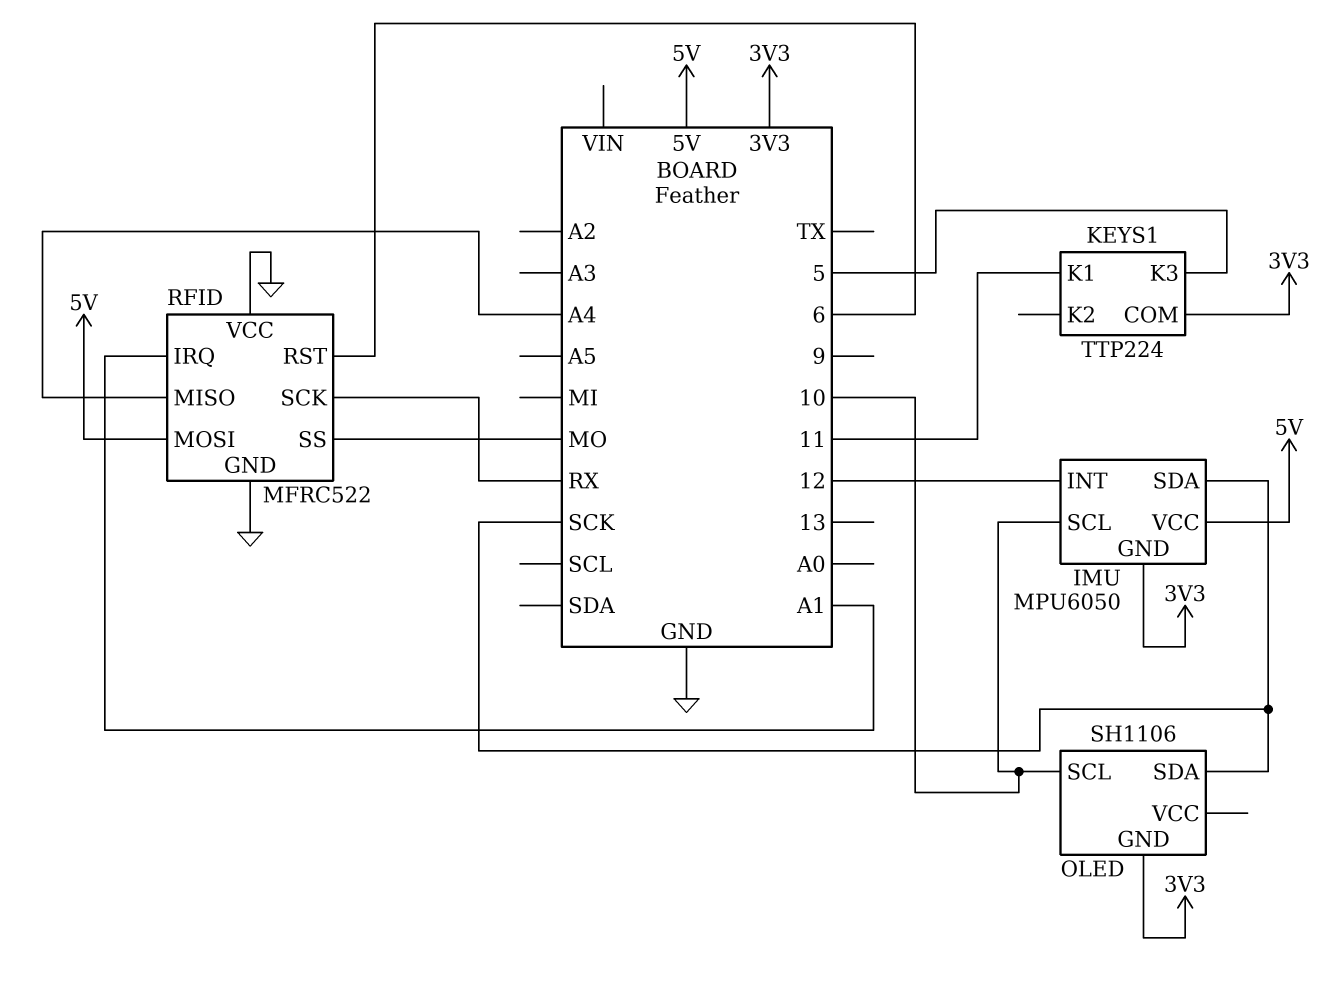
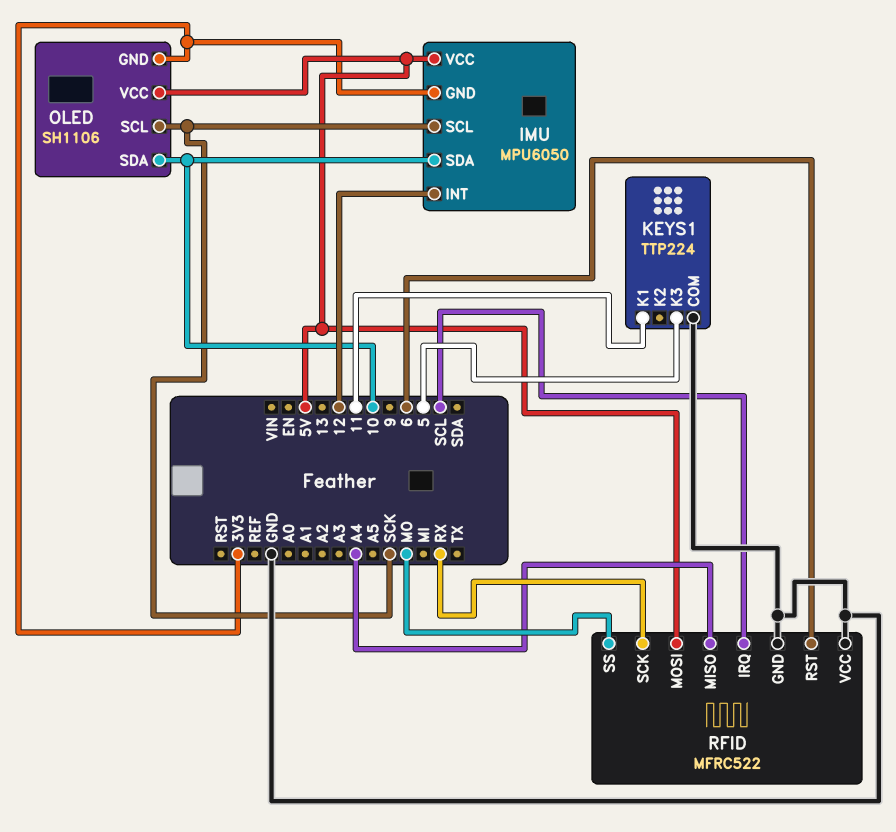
IMU pin SCL: 10 -> SCK
IMU pin SDA: SCK -> 10
KEYS1 pin COM: 3V3 -> GND
OLED pin SCL: 10 -> SCK
OLED pin SDA: SCK -> 10
OLED pin VCC: none -> 5V
RFID pin IRQ: A1 -> SCL

